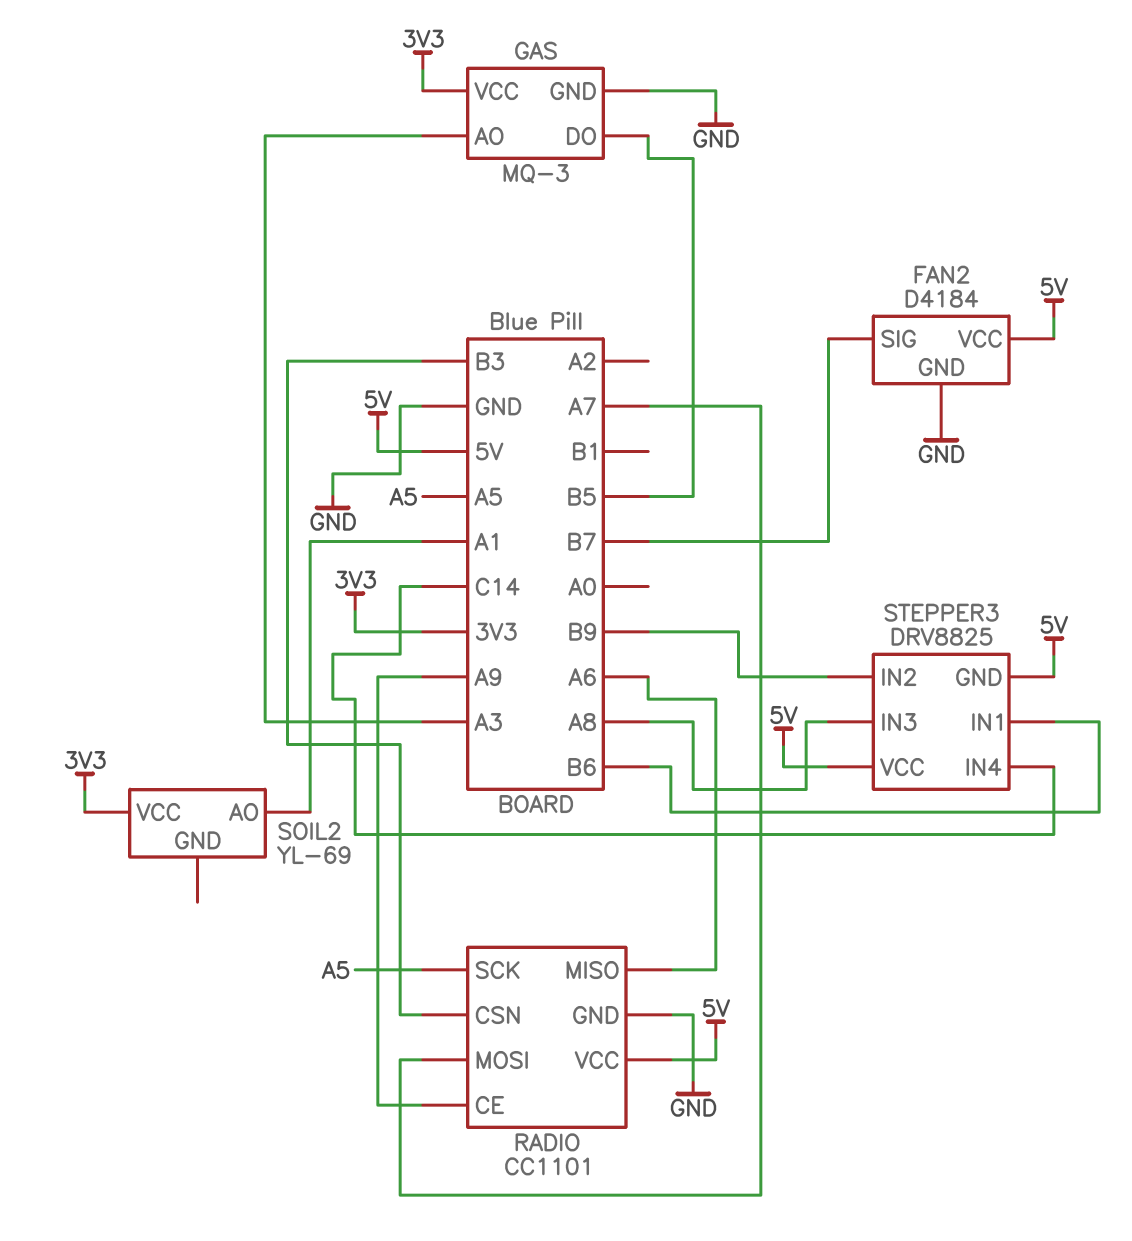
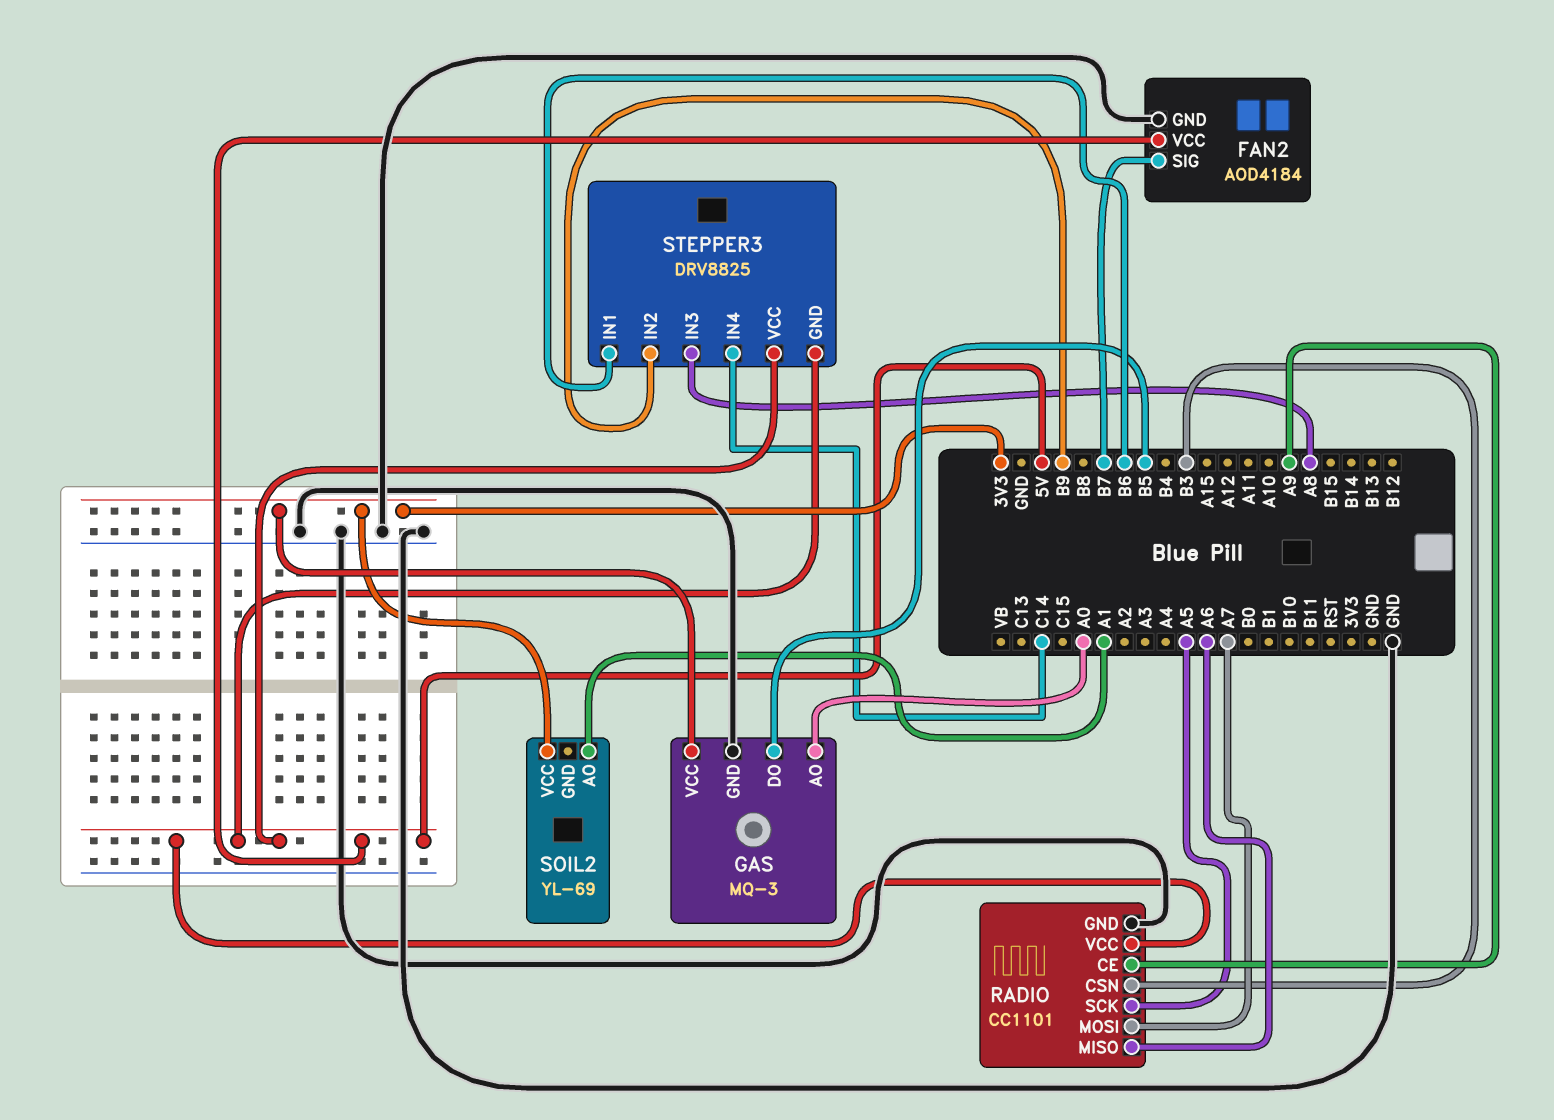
FAN2: D4184 -> AOD4184
GAS pin AO: A3 -> A0

